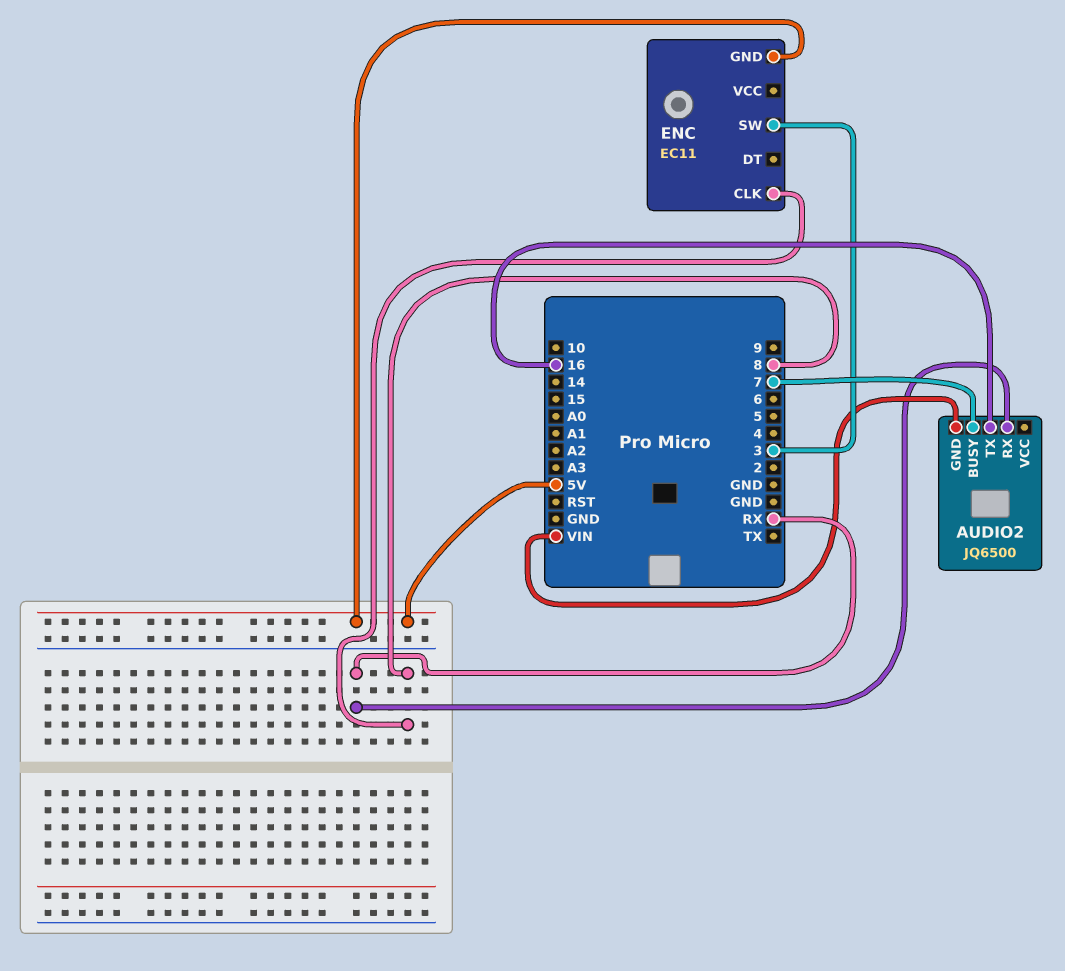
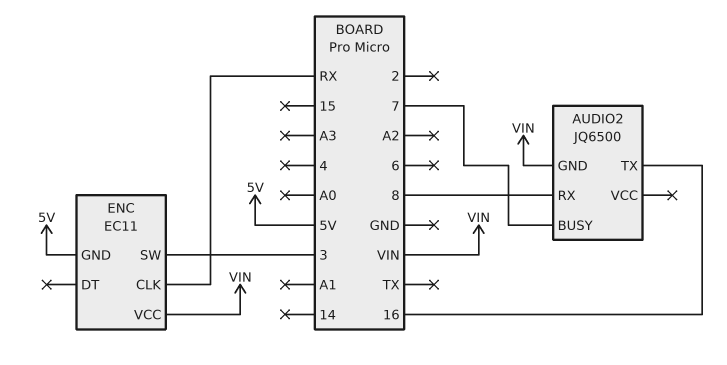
AUDIO2 pin RX: RX -> 8
ENC pin CLK: 8 -> RX
ENC pin VCC: none -> VIN

